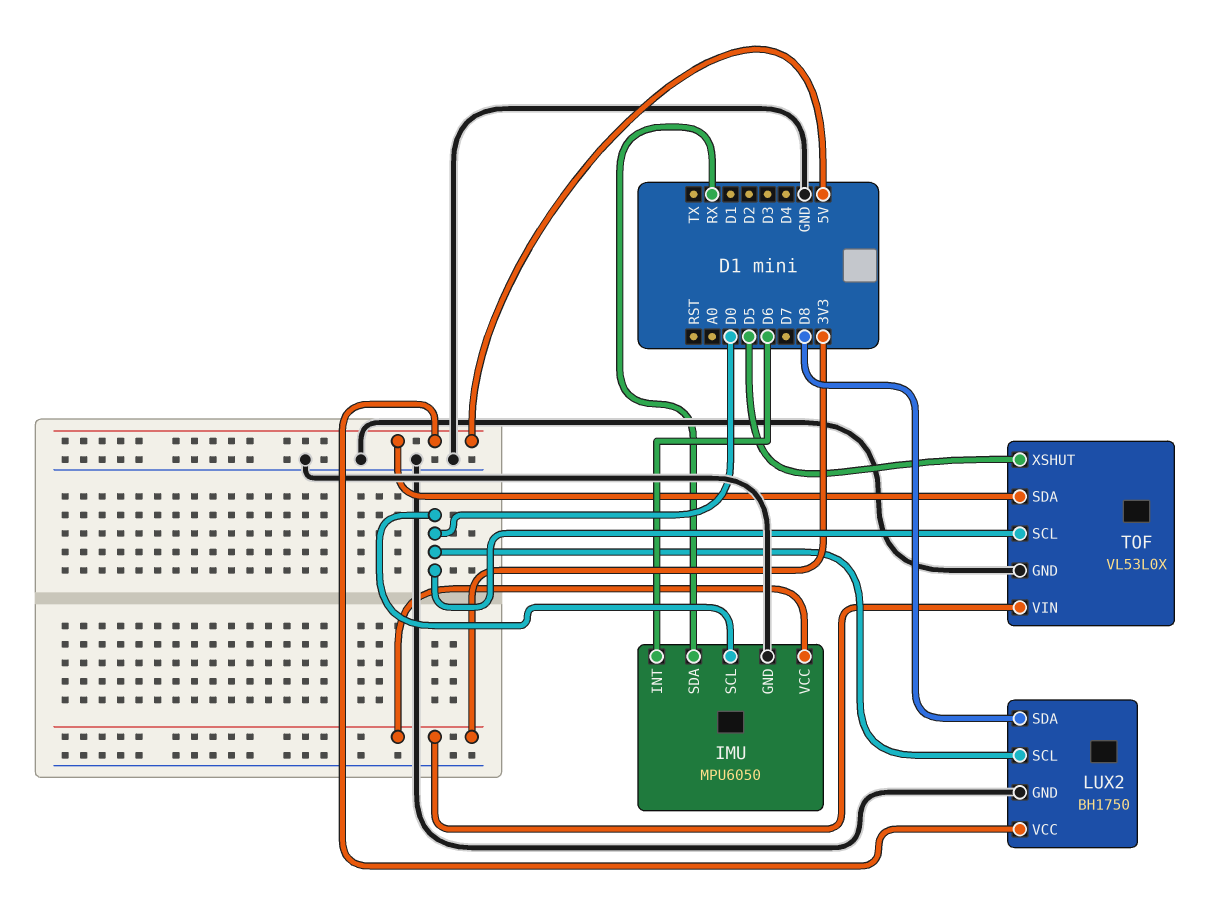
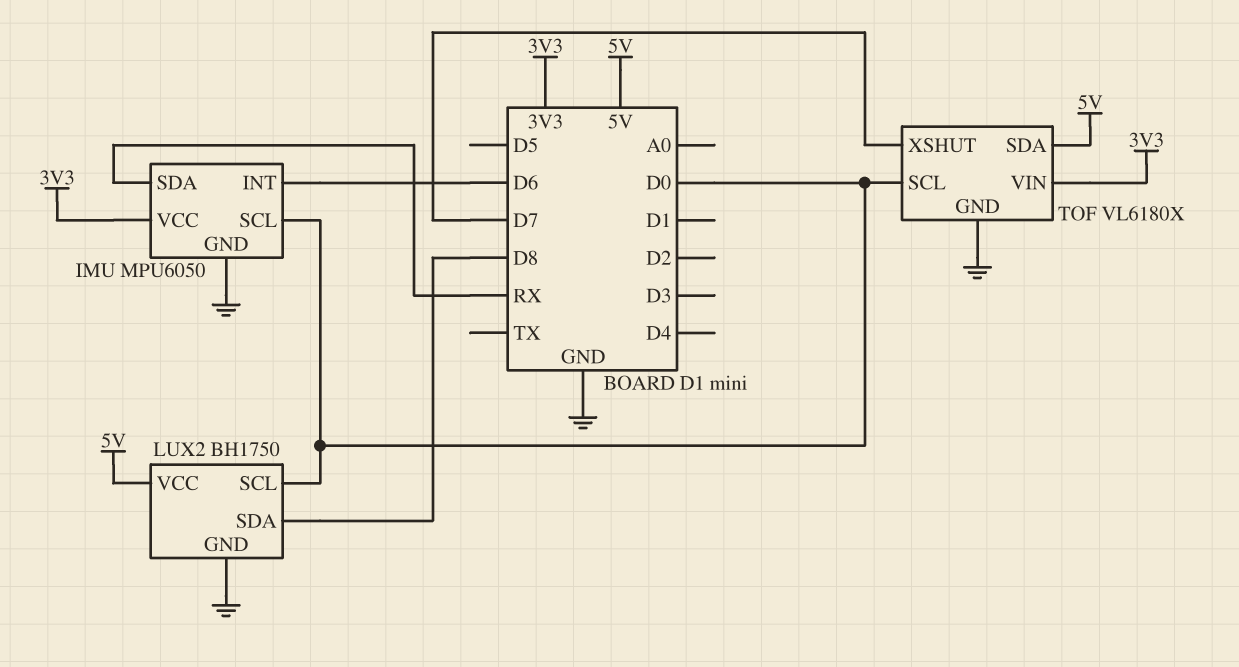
TOF: VL53L0X -> VL6180X
TOF pin XSHUT: D5 -> D7

